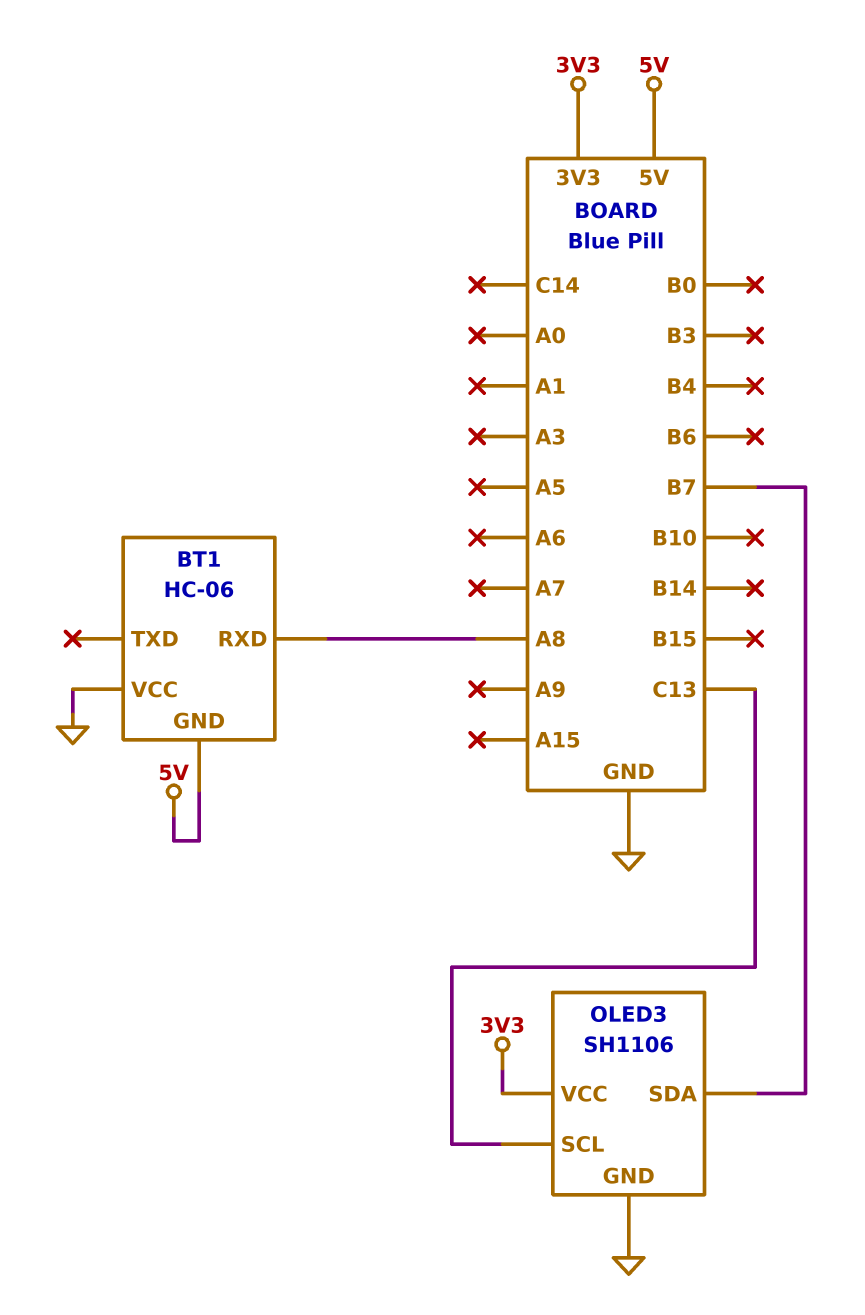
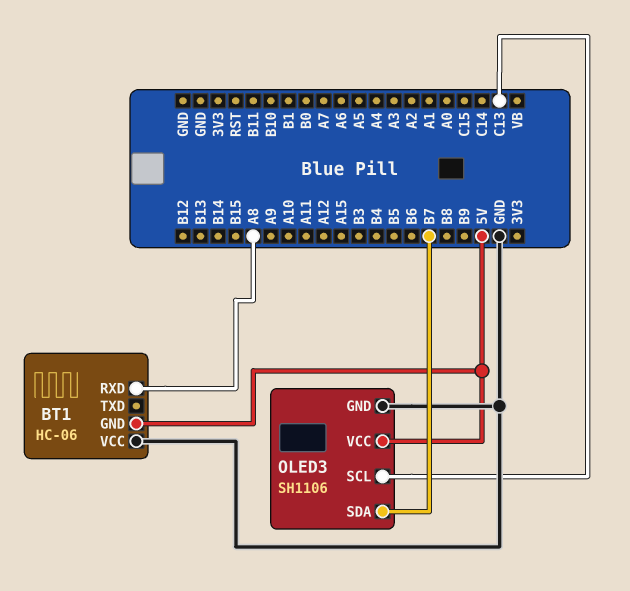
OLED3 pin VCC: 3V3 -> 5V

